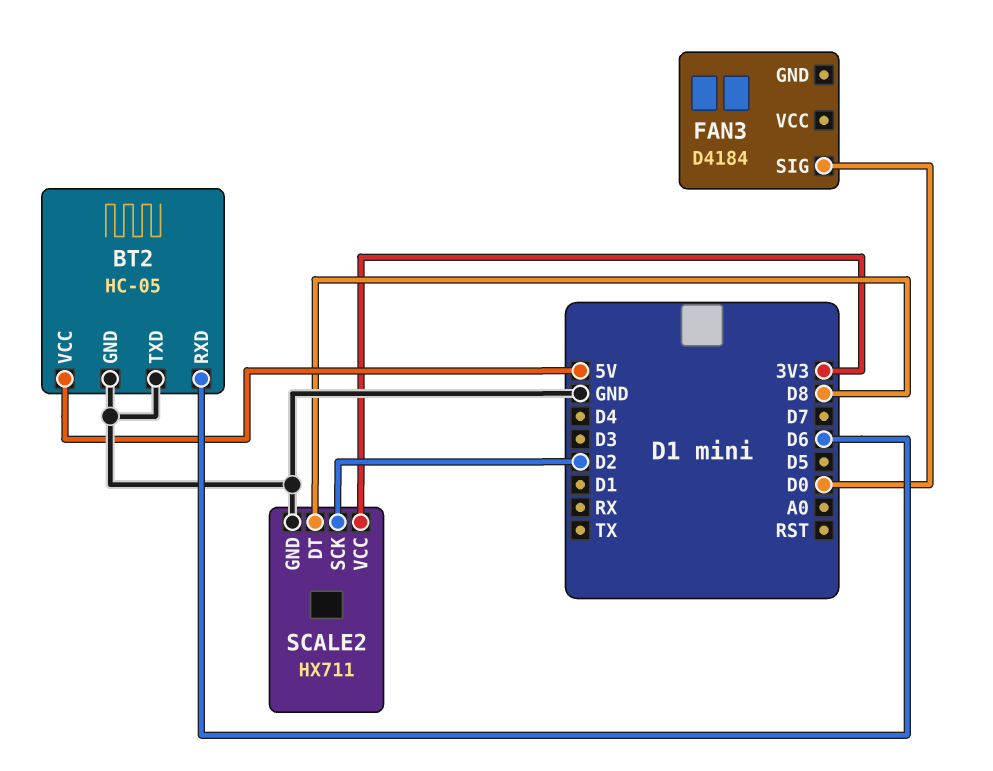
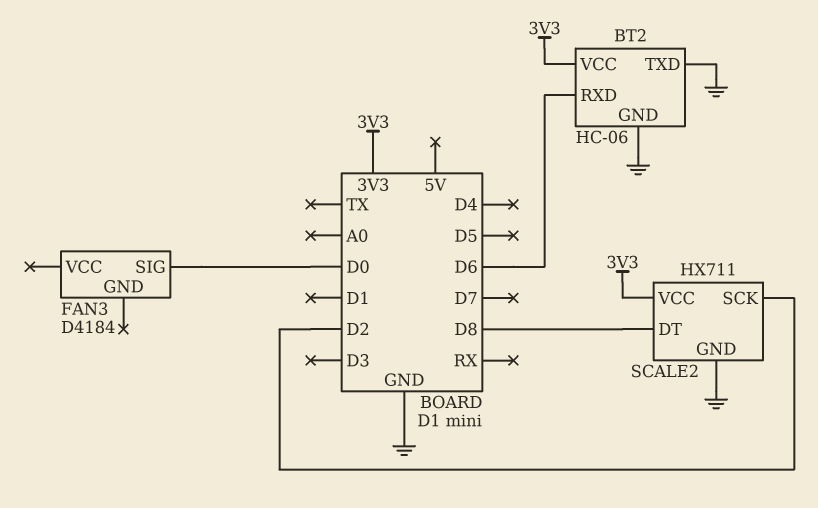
BT2: HC-05 -> HC-06
BT2 pin VCC: 5V -> 3V3

